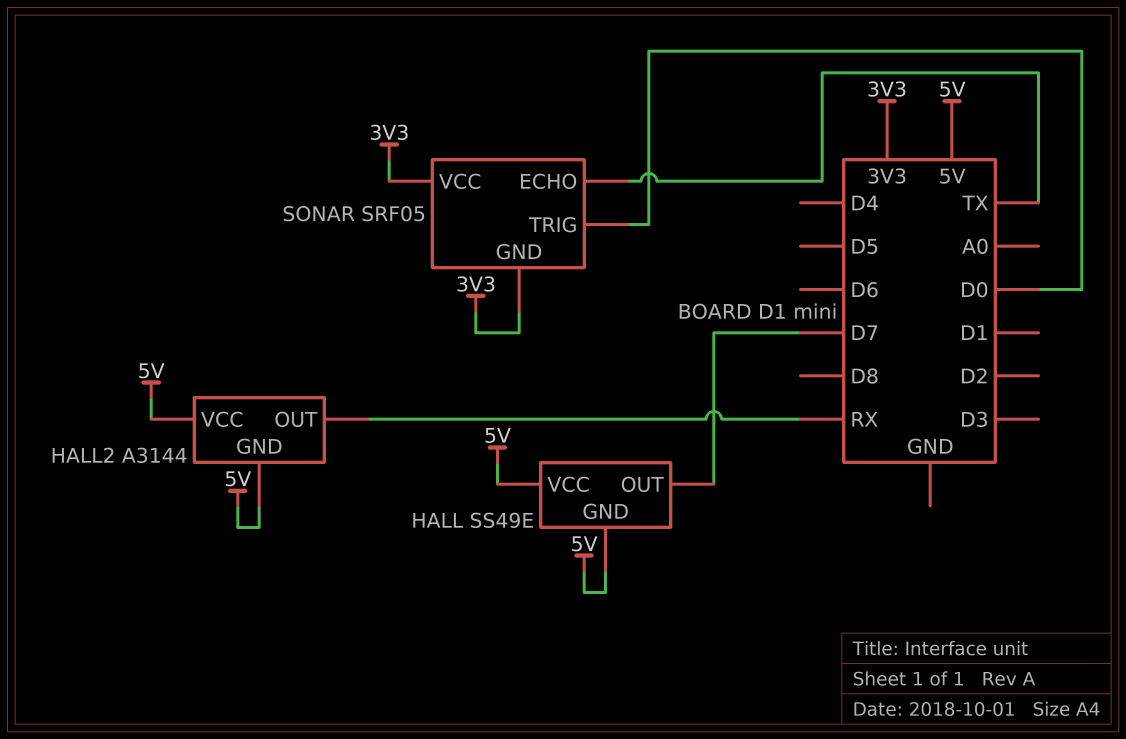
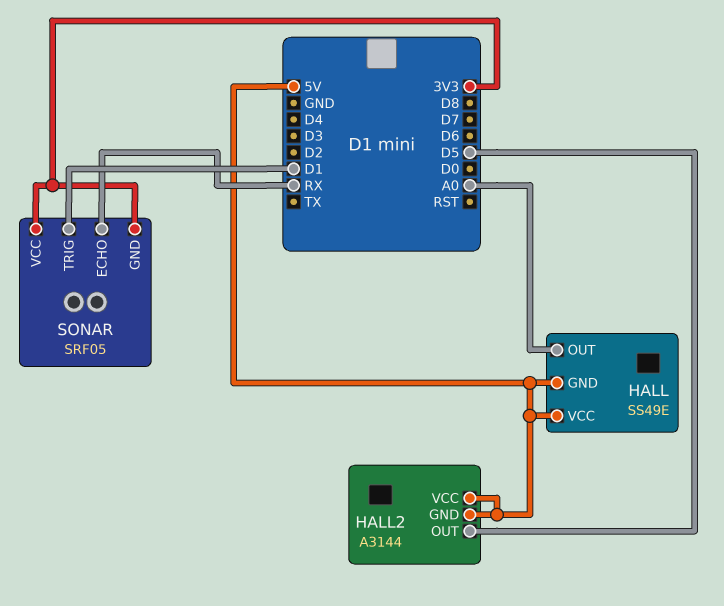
HALL pin OUT: D7 -> A0
HALL2 pin OUT: RX -> D5
SONAR pin ECHO: TX -> RX
SONAR pin TRIG: D0 -> D1

